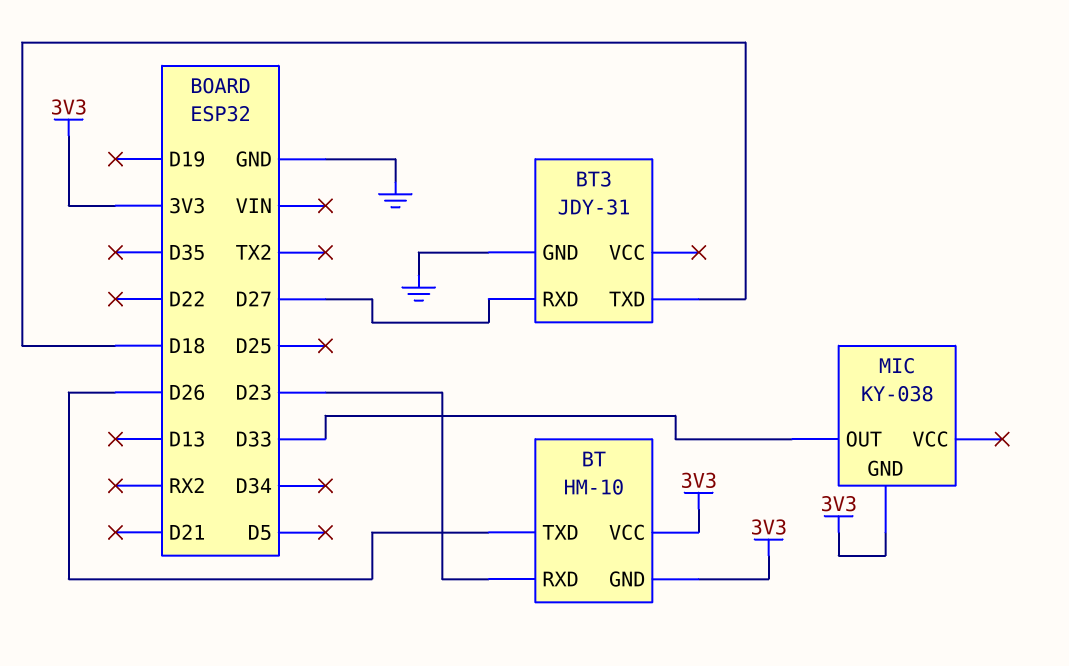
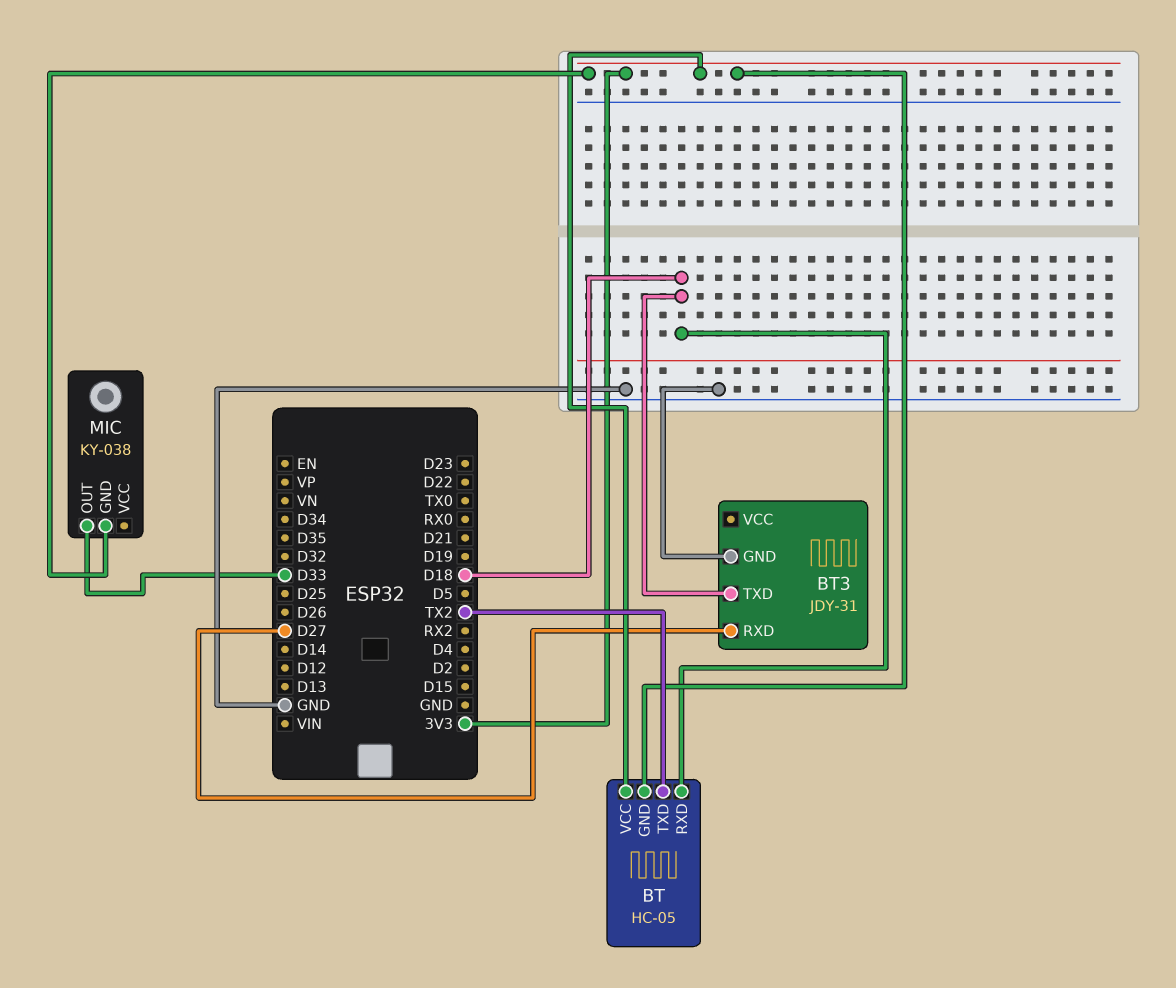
BT: HM-10 -> HC-05
BT pin RXD: D23 -> D18
BT pin TXD: D26 -> TX2

